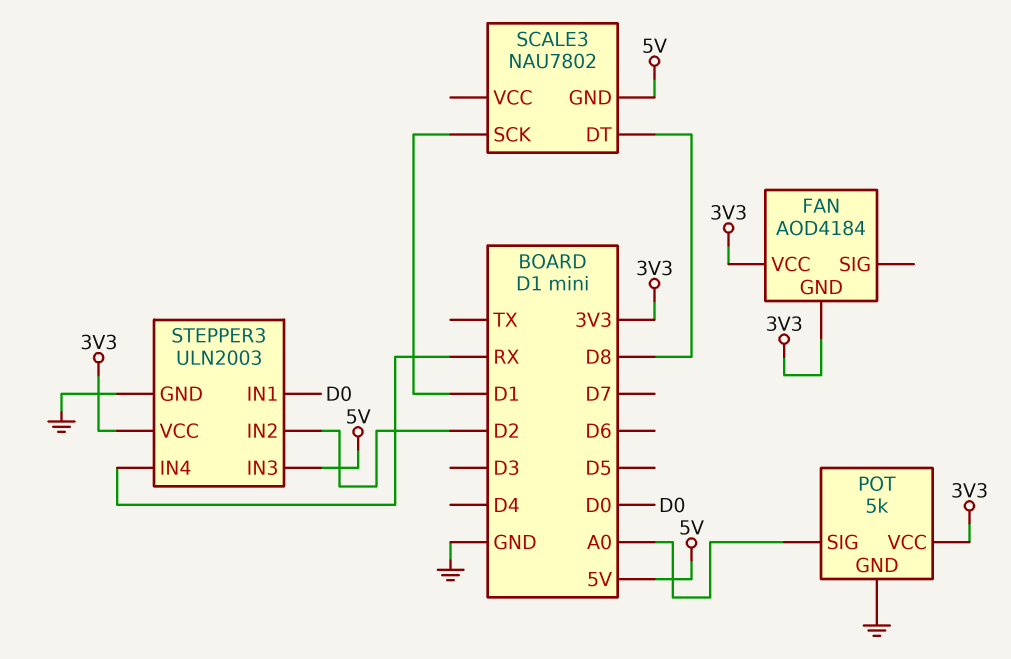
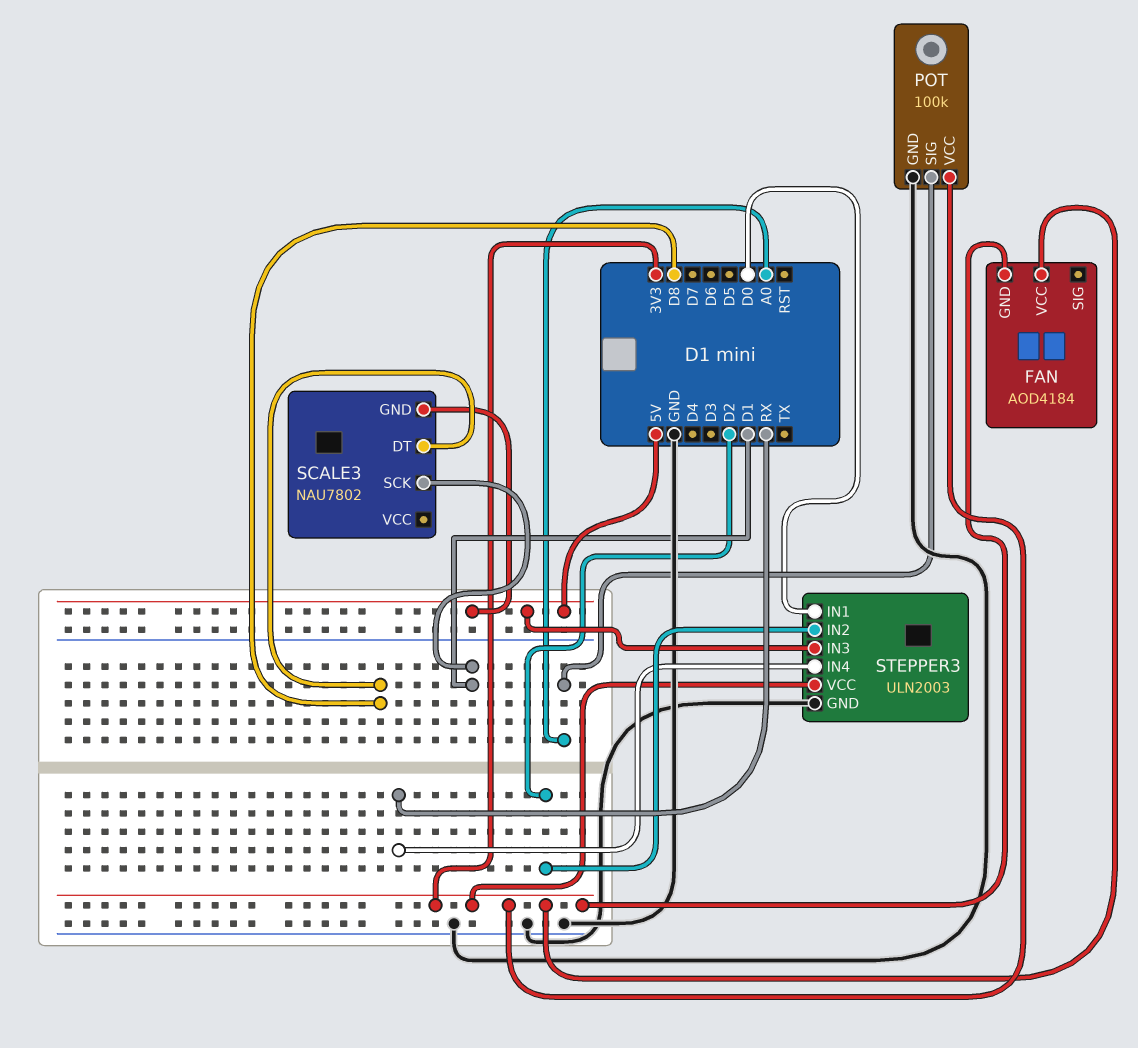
POT: 5k -> 100k

